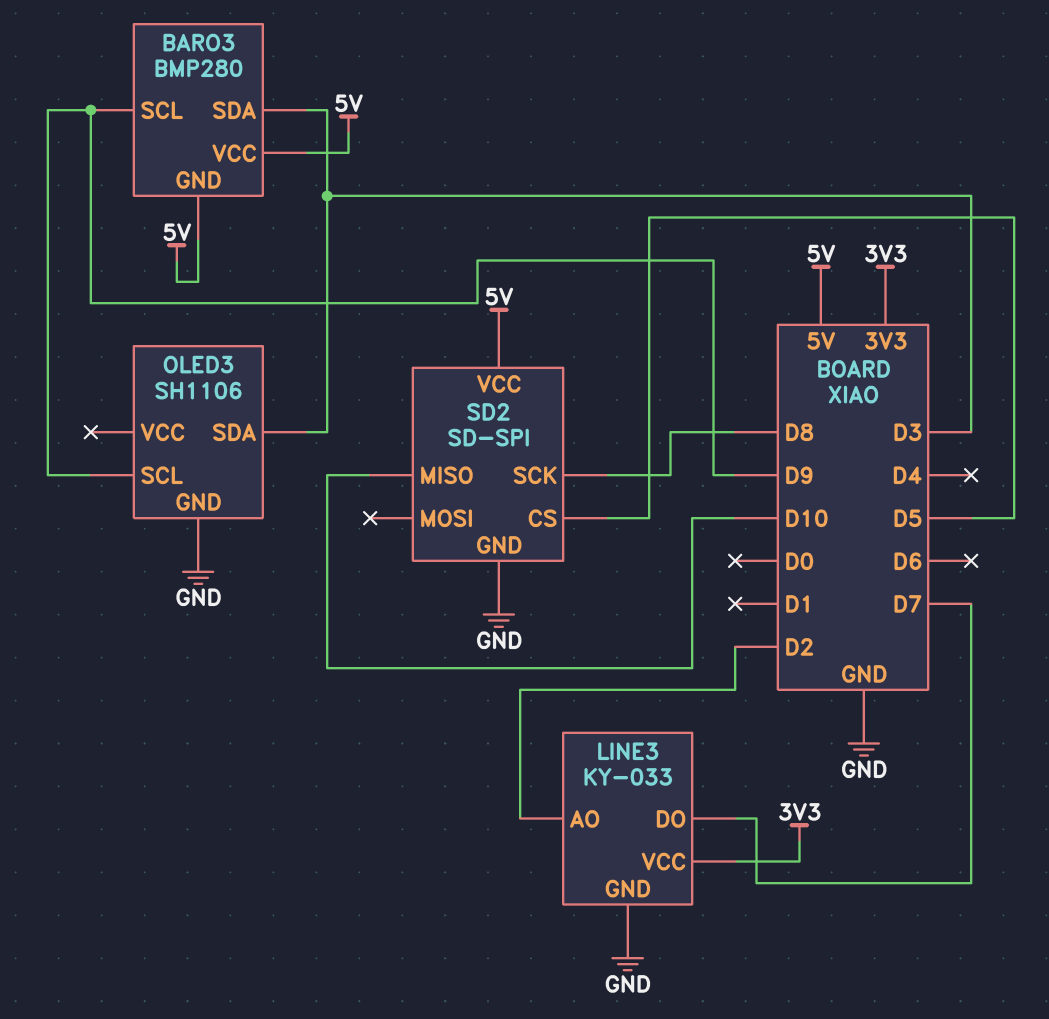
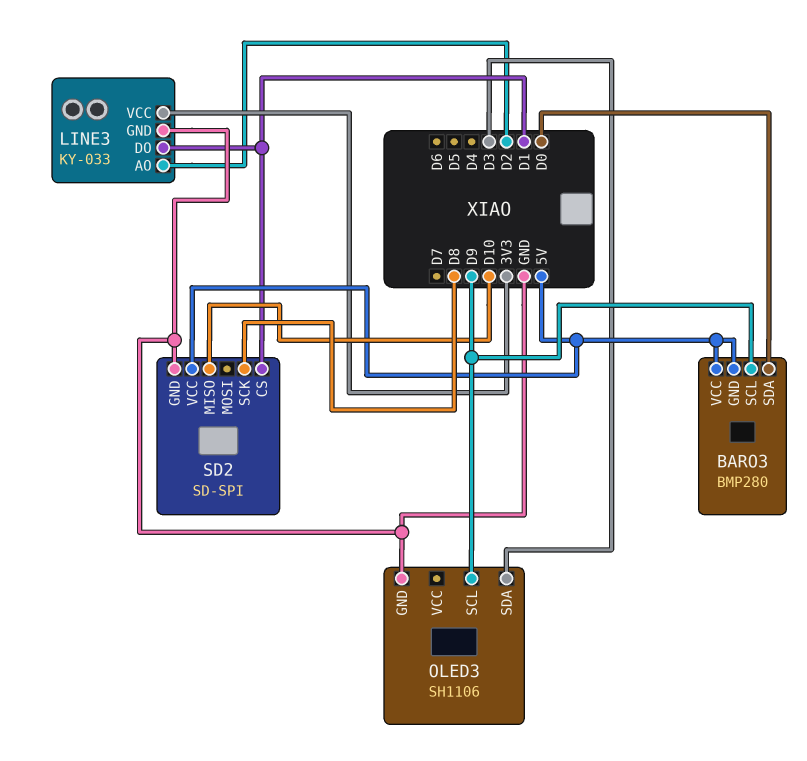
BARO3 pin SDA: D3 -> D0
LINE3 pin DO: D7 -> D1
SD2 pin CS: D5 -> D1

